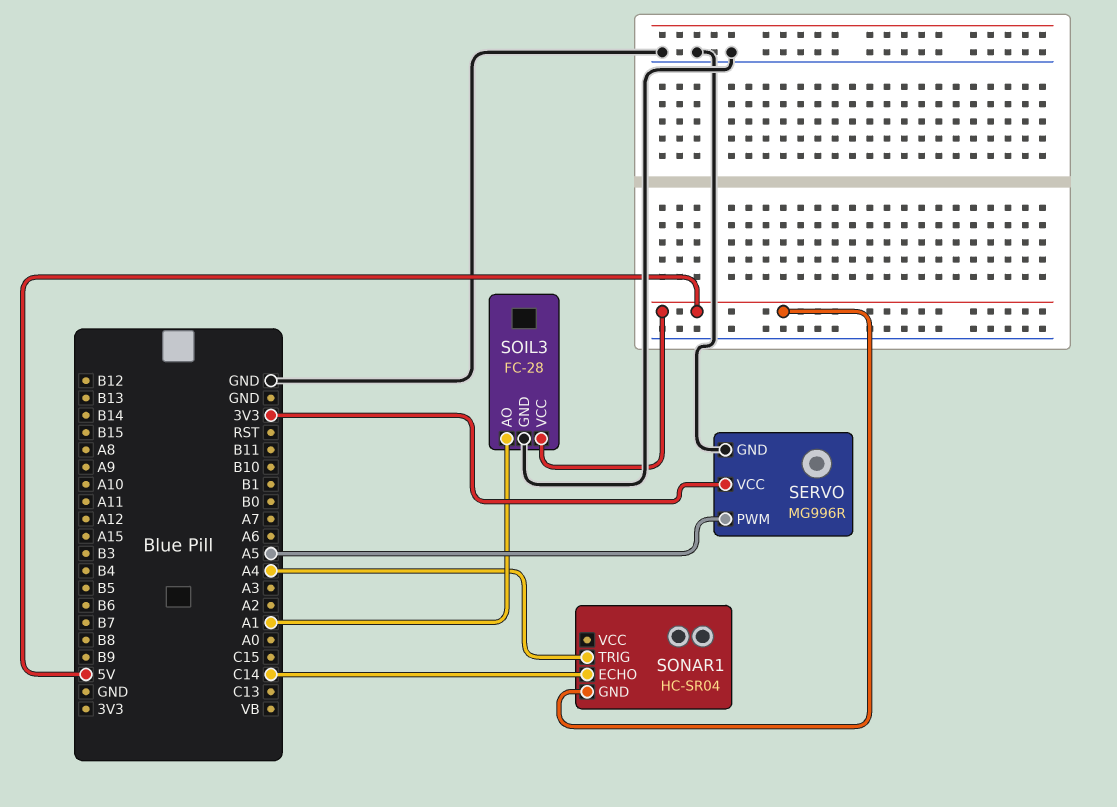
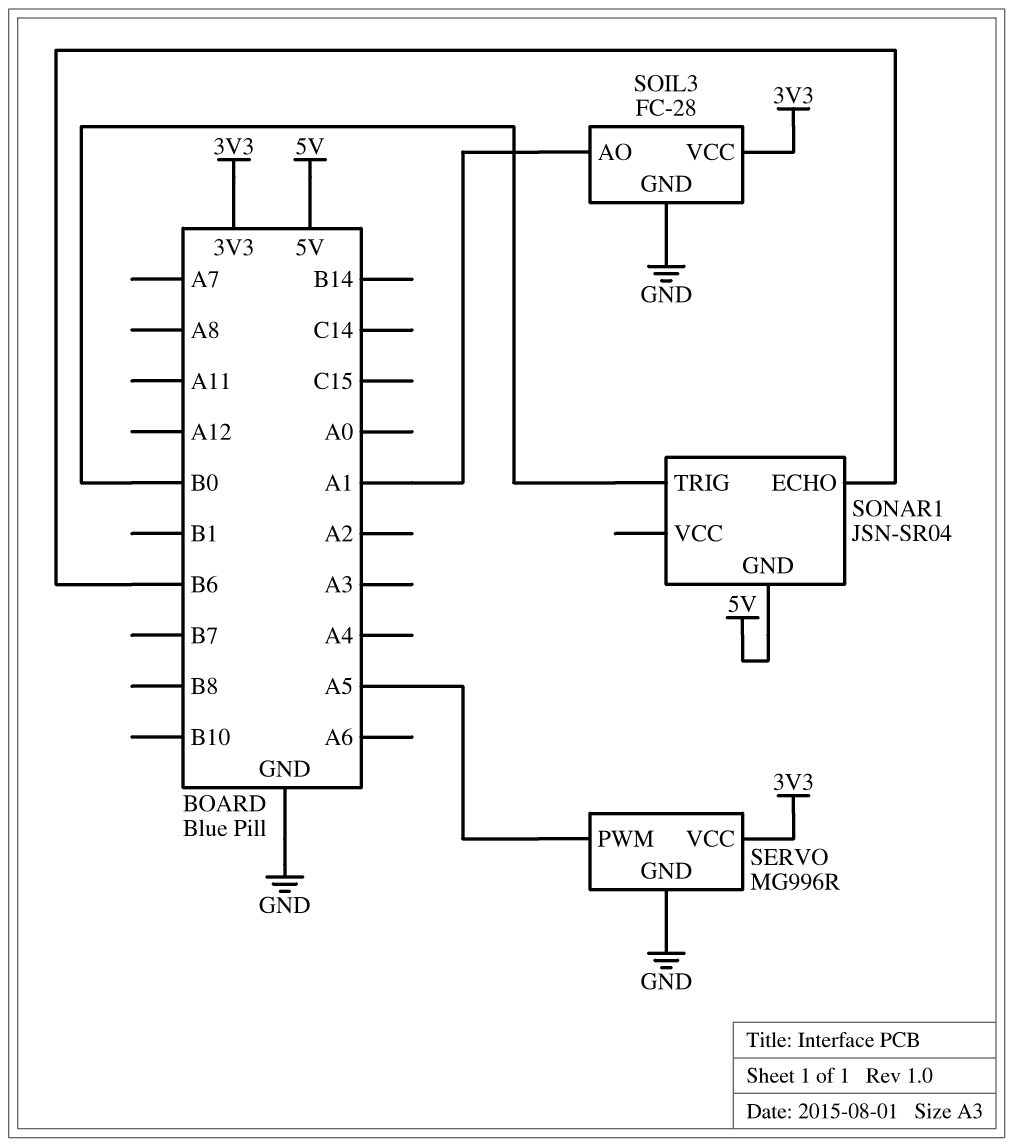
SOIL3 pin VCC: 5V -> 3V3
SONAR1: HC-SR04 -> JSN-SR04
SONAR1 pin ECHO: C14 -> B6
SONAR1 pin TRIG: A4 -> B0

